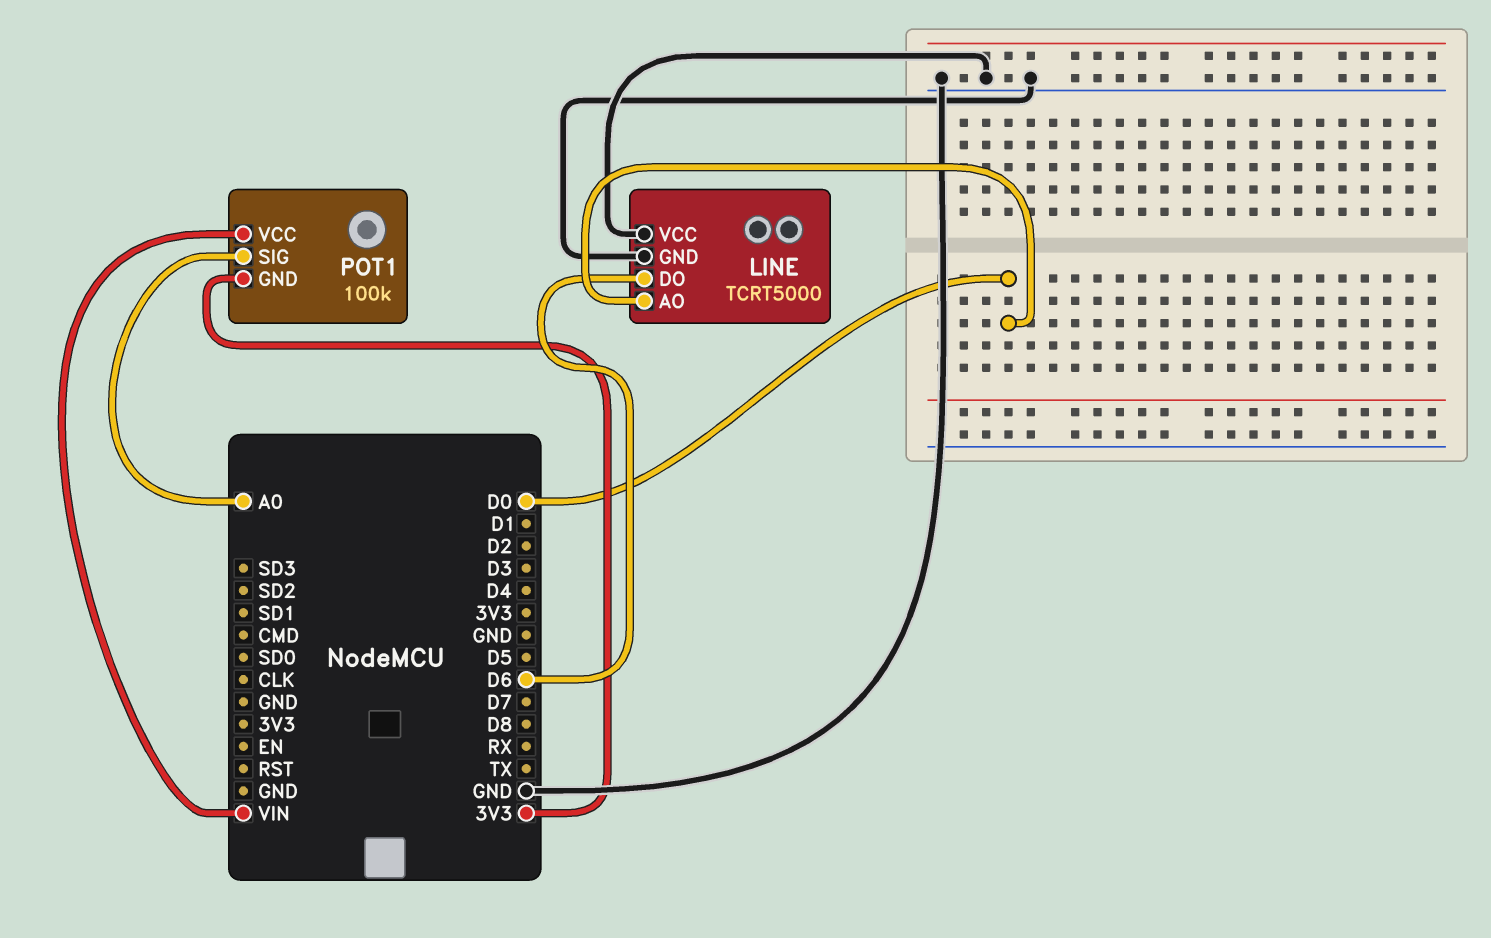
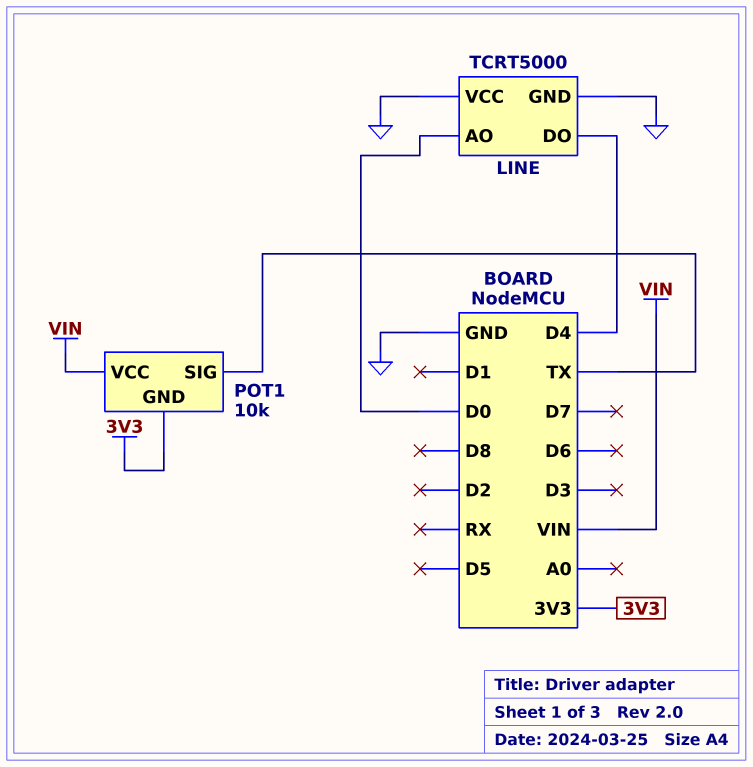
LINE pin DO: D6 -> D4
POT1: 100k -> 10k
POT1 pin SIG: A0 -> TX

